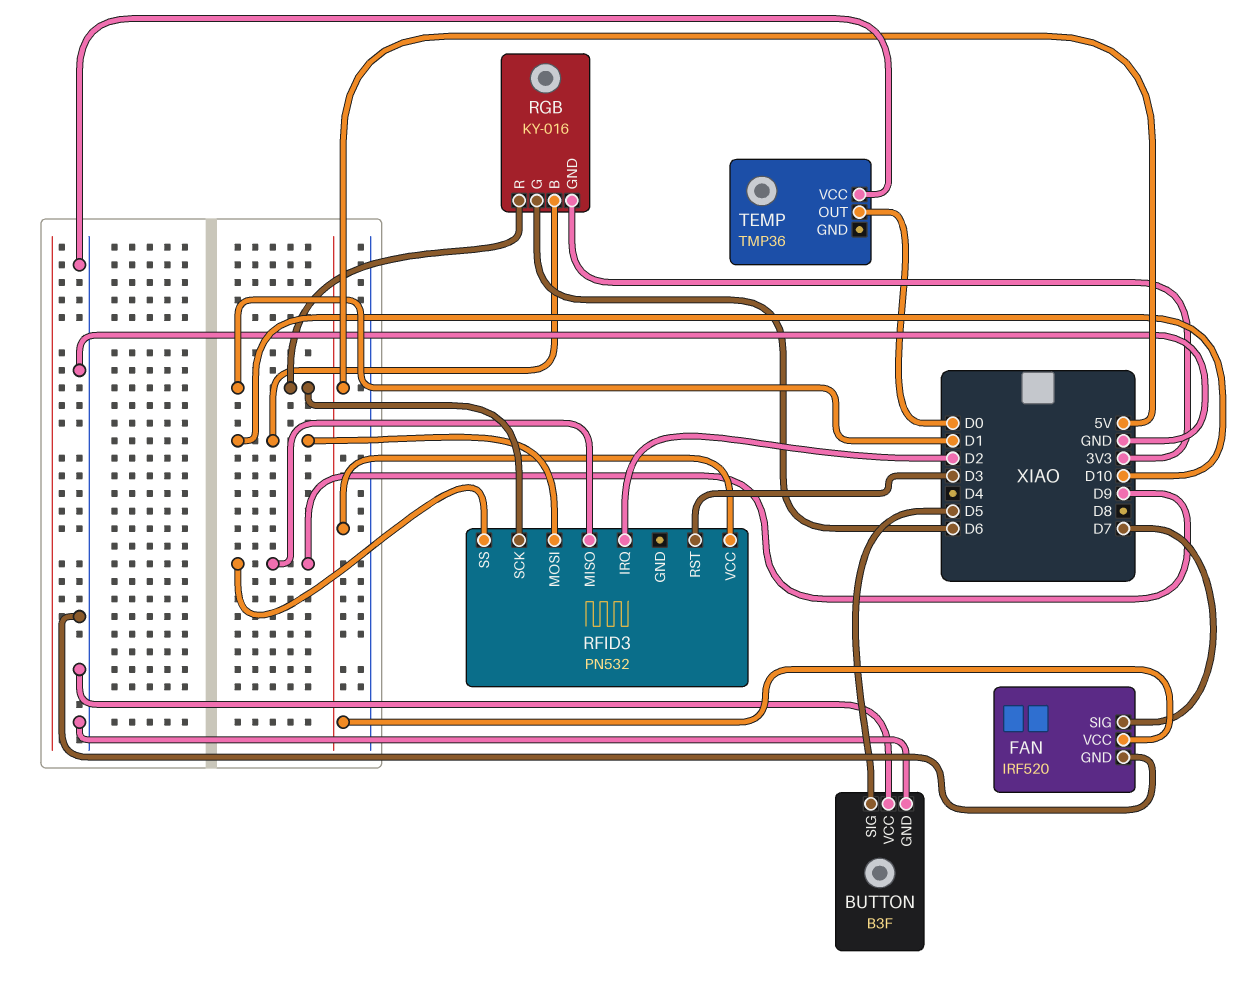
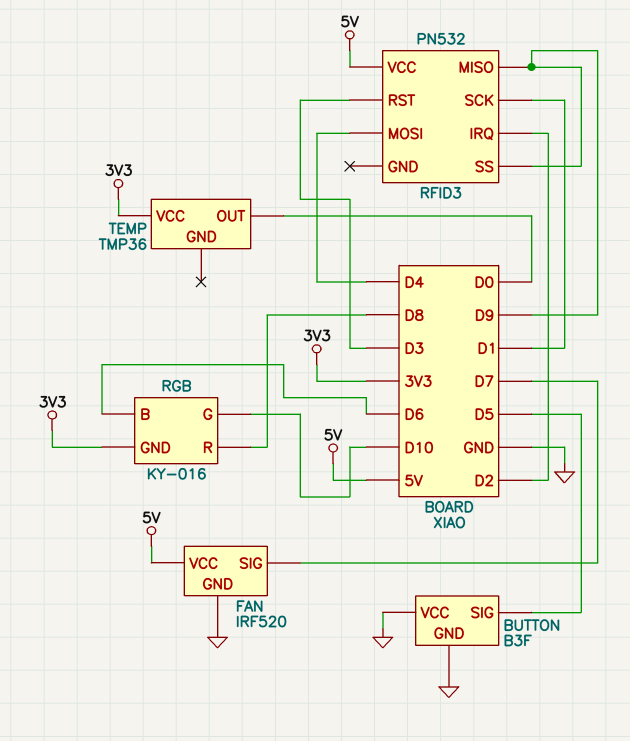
RFID3 pin MOSI: D10 -> D4
RGB pin B: D10 -> D6
RGB pin G: D6 -> D10
RGB pin R: D1 -> D8
TEMP pin VCC: GND -> 3V3

